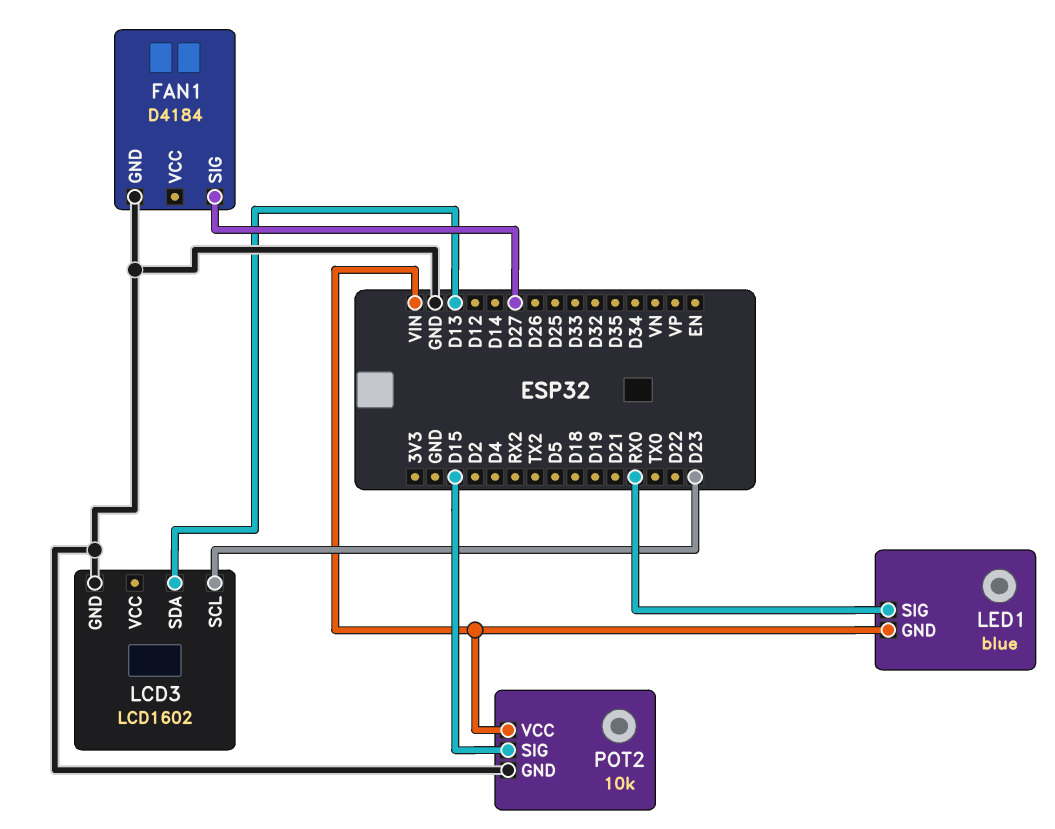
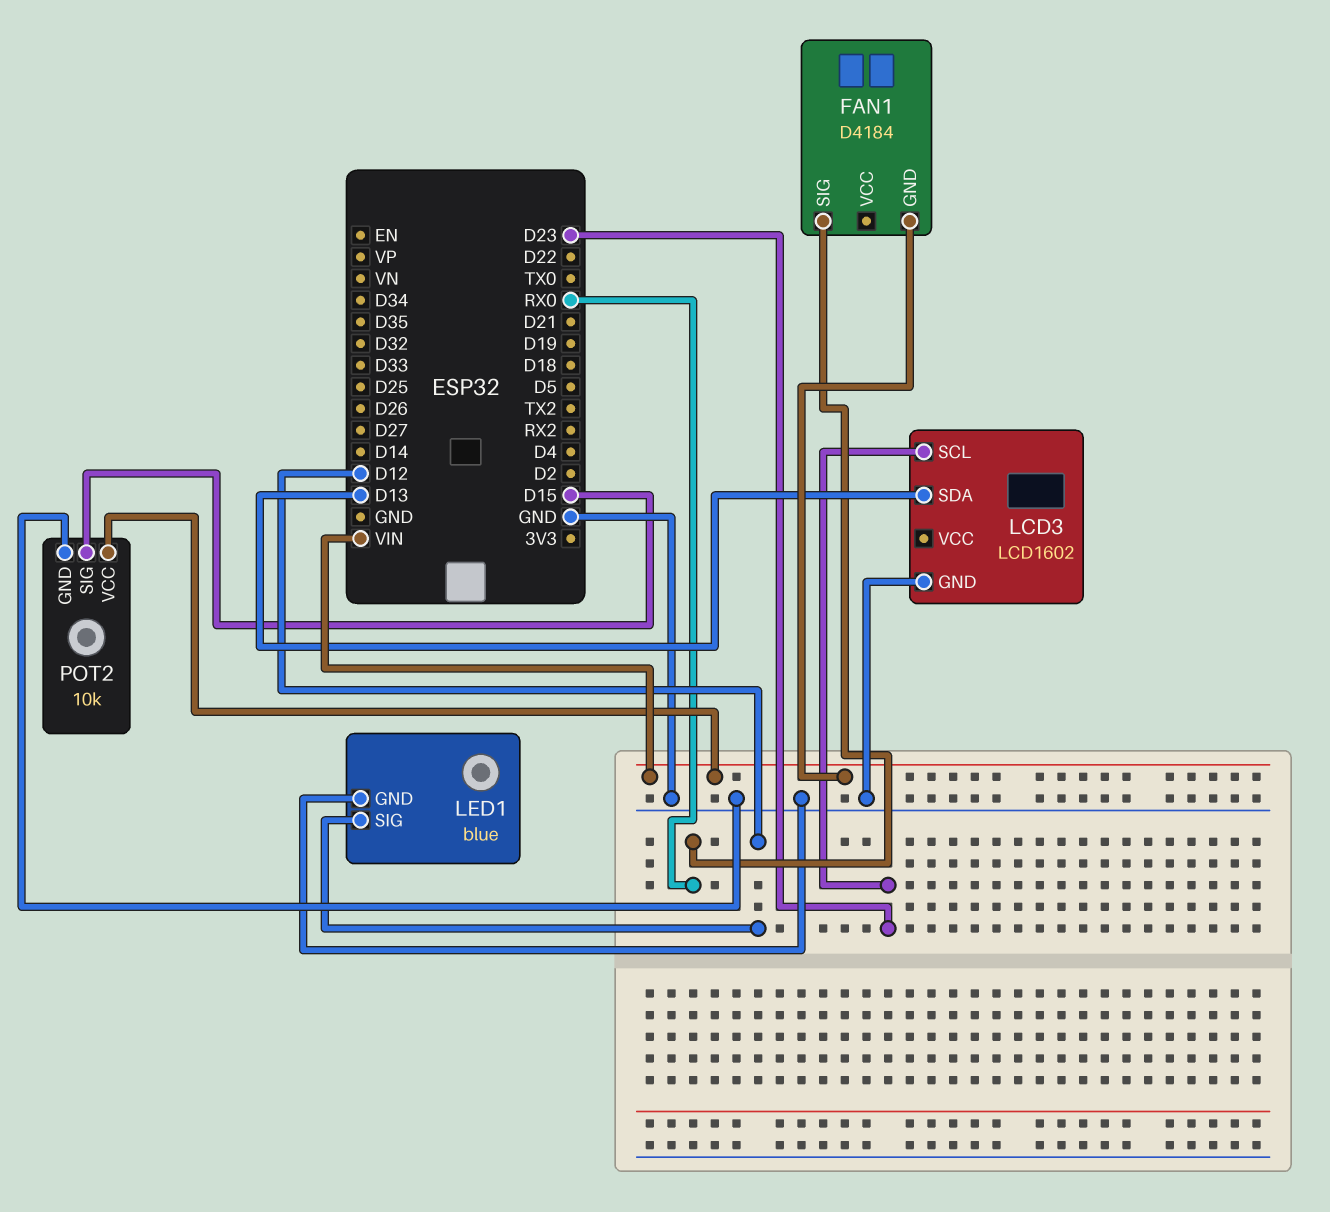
FAN1 pin GND: GND -> VIN
FAN1 pin SIG: D27 -> RX0
LED1 pin GND: VIN -> GND
LED1 pin SIG: RX0 -> D12

